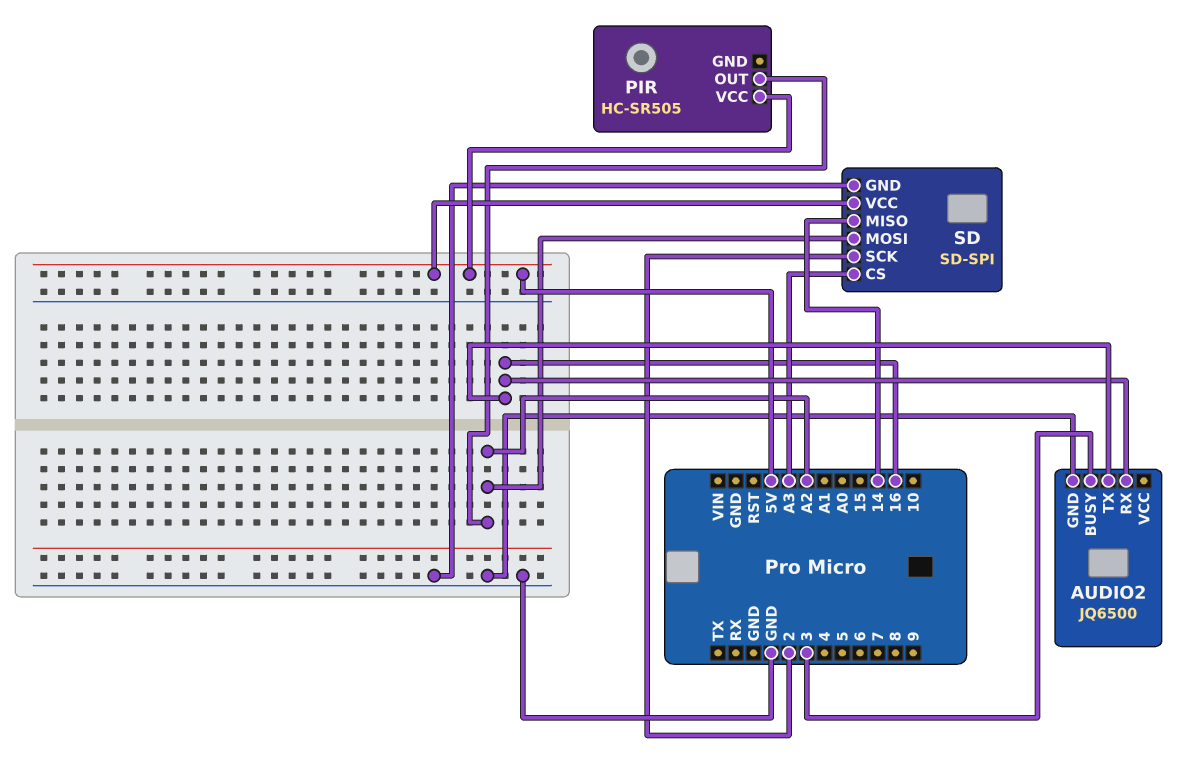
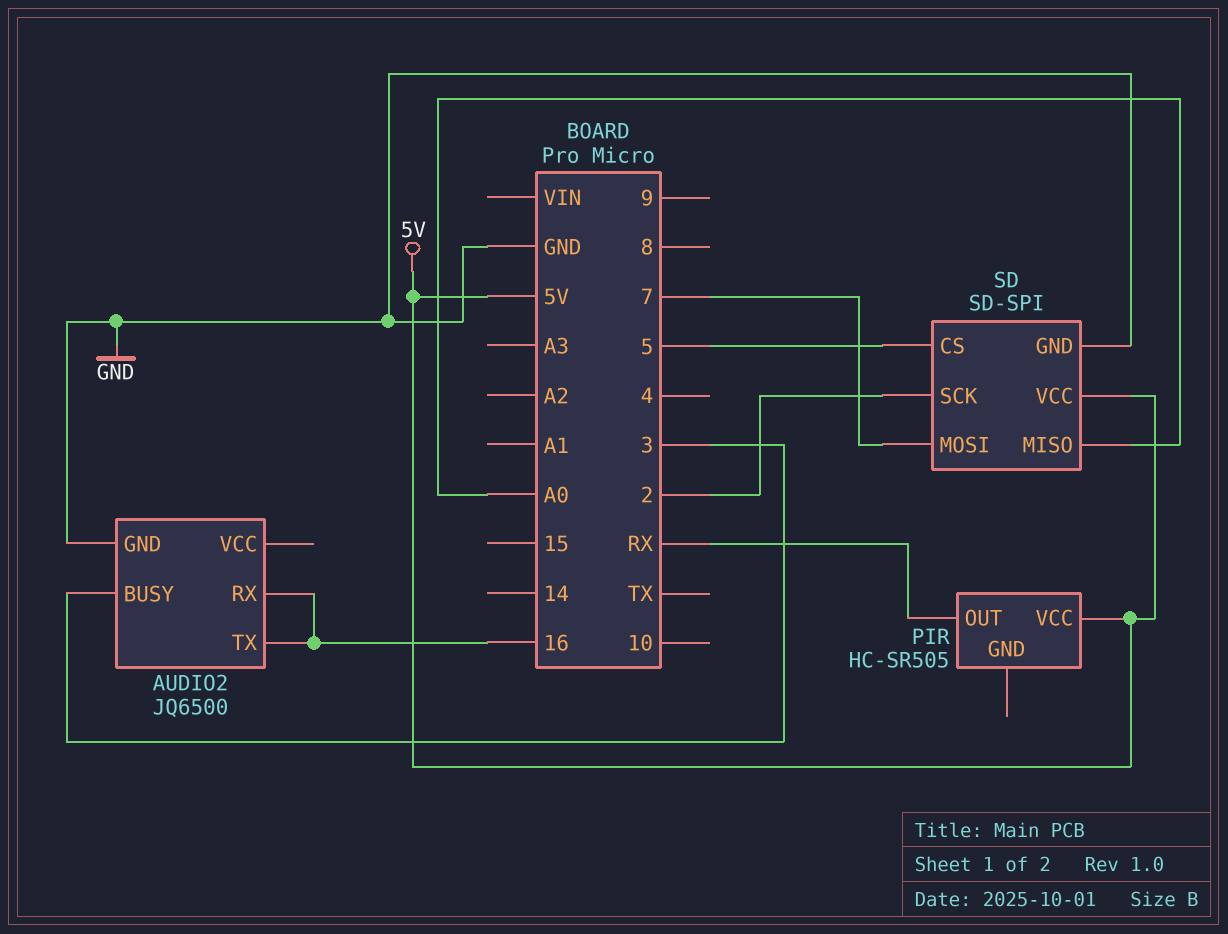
PIR pin OUT: A2 -> RX
SD pin CS: A3 -> 5
SD pin MISO: 14 -> A0
SD pin MOSI: A2 -> 7

